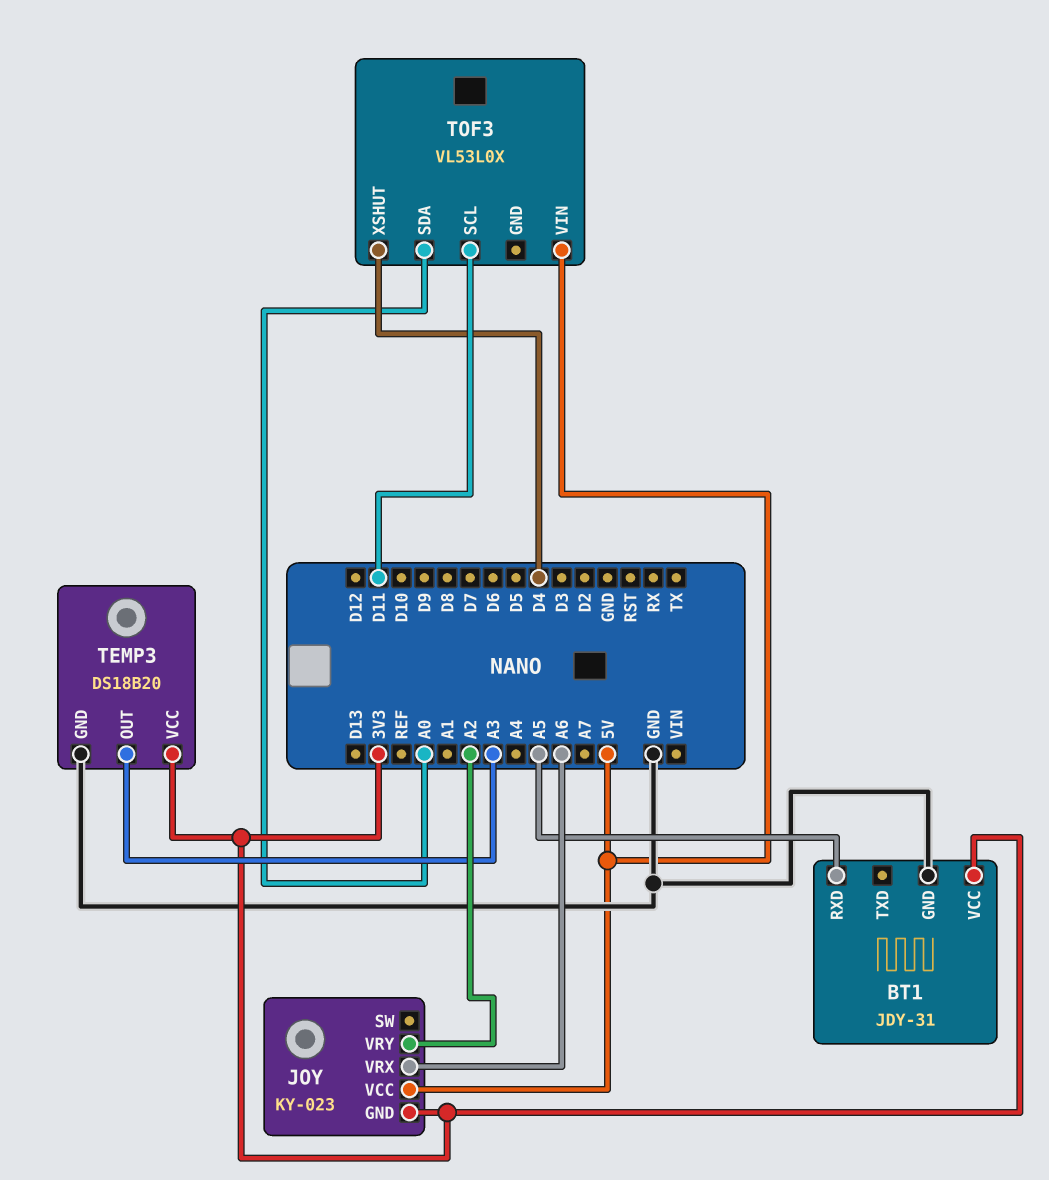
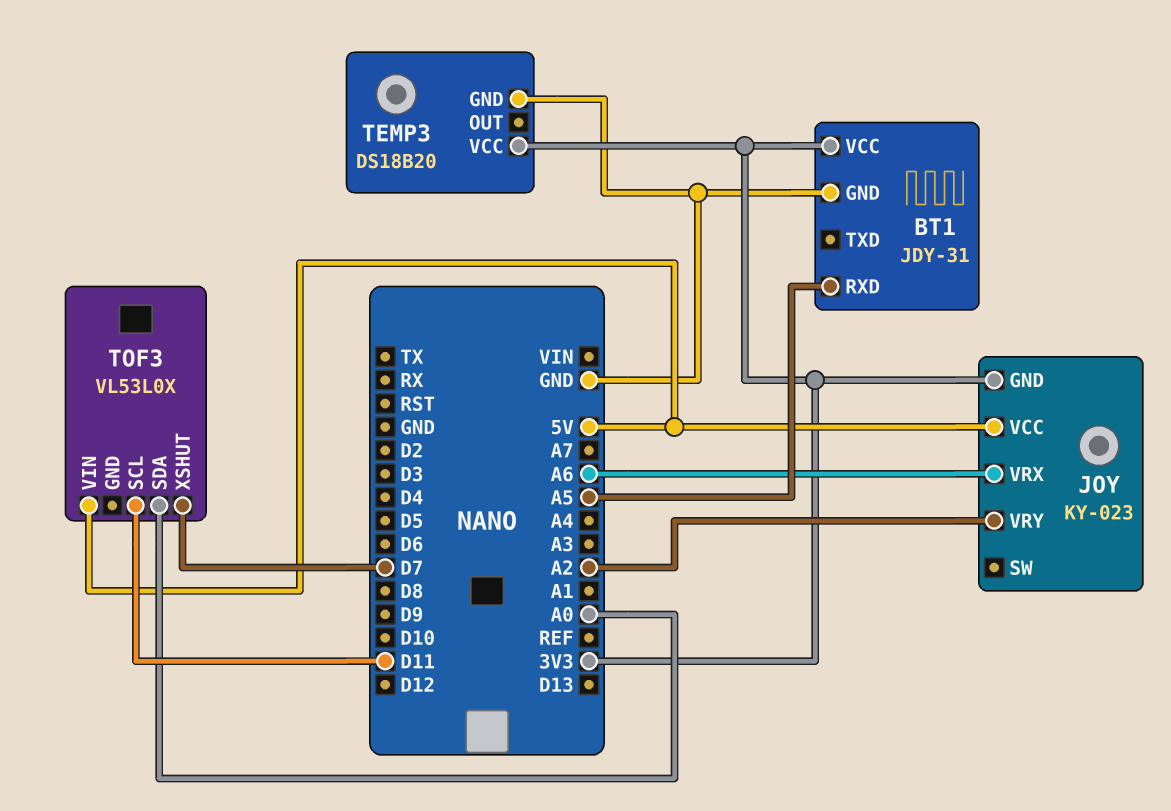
TEMP3 pin OUT: A3 -> none
TOF3 pin XSHUT: D4 -> D7

